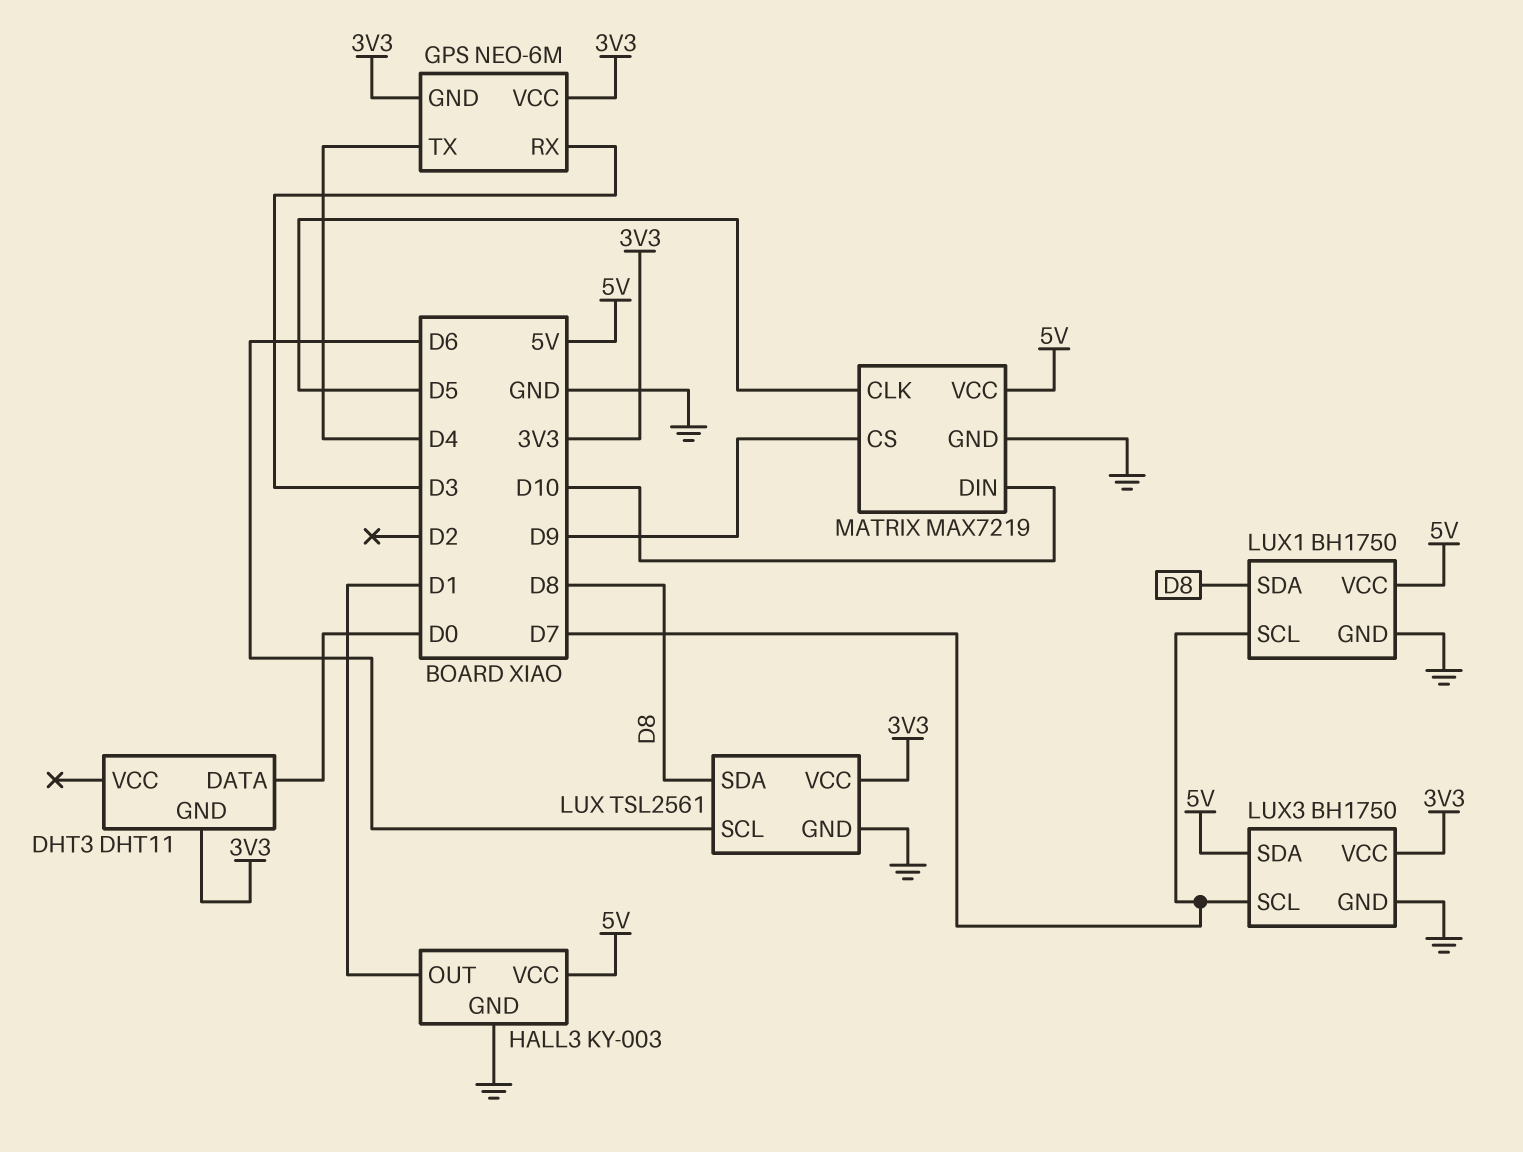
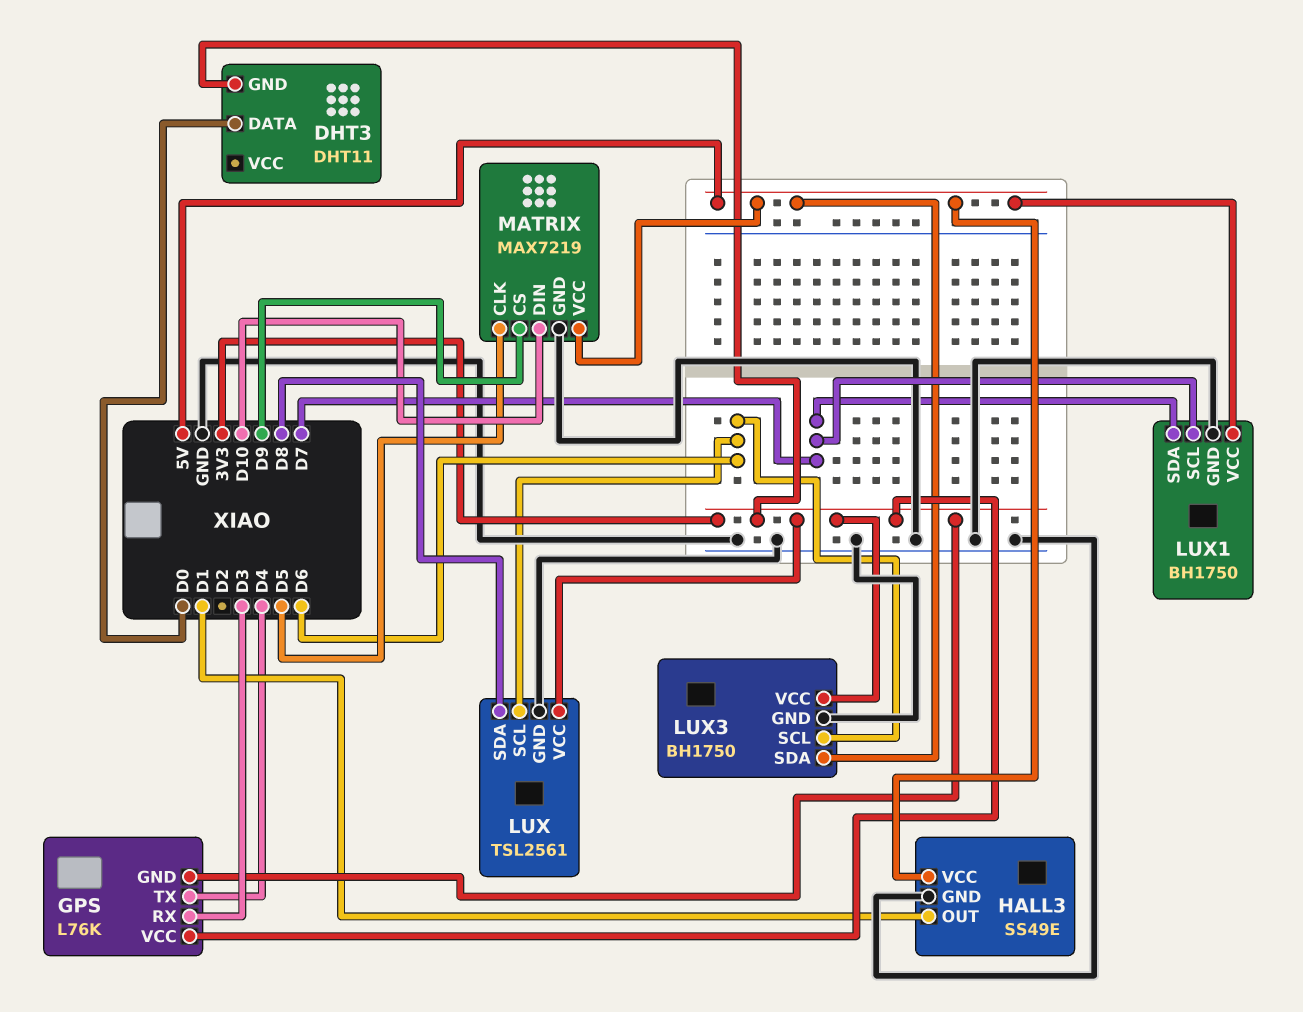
GPS: NEO-6M -> L76K
HALL3: KY-003 -> SS49E
LUX1 pin SDA: D8 -> D7
LUX3 pin SCL: D7 -> D6

